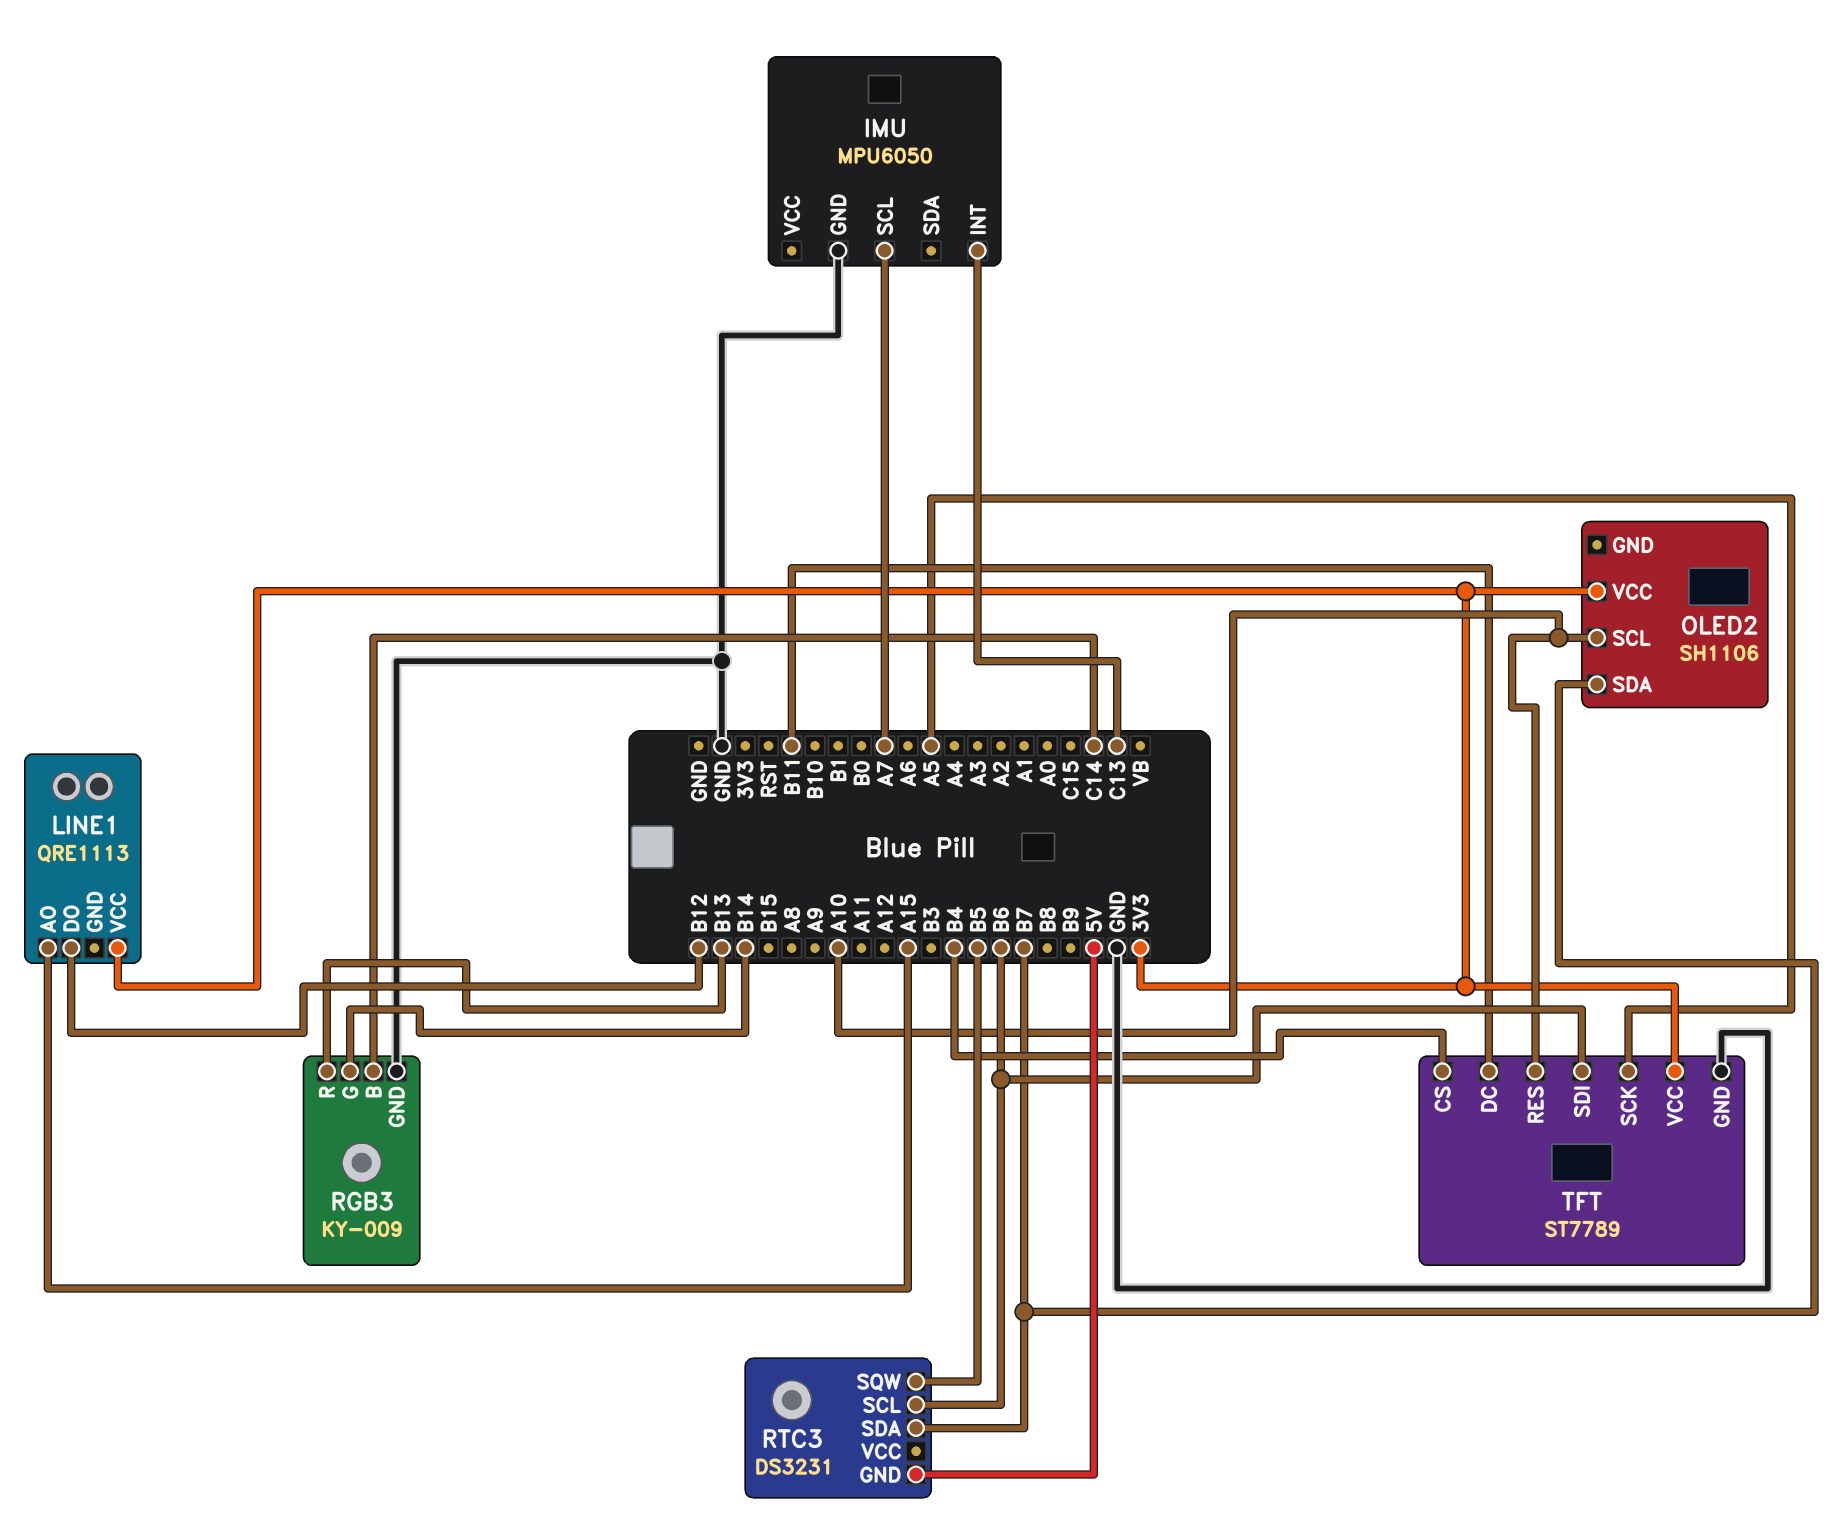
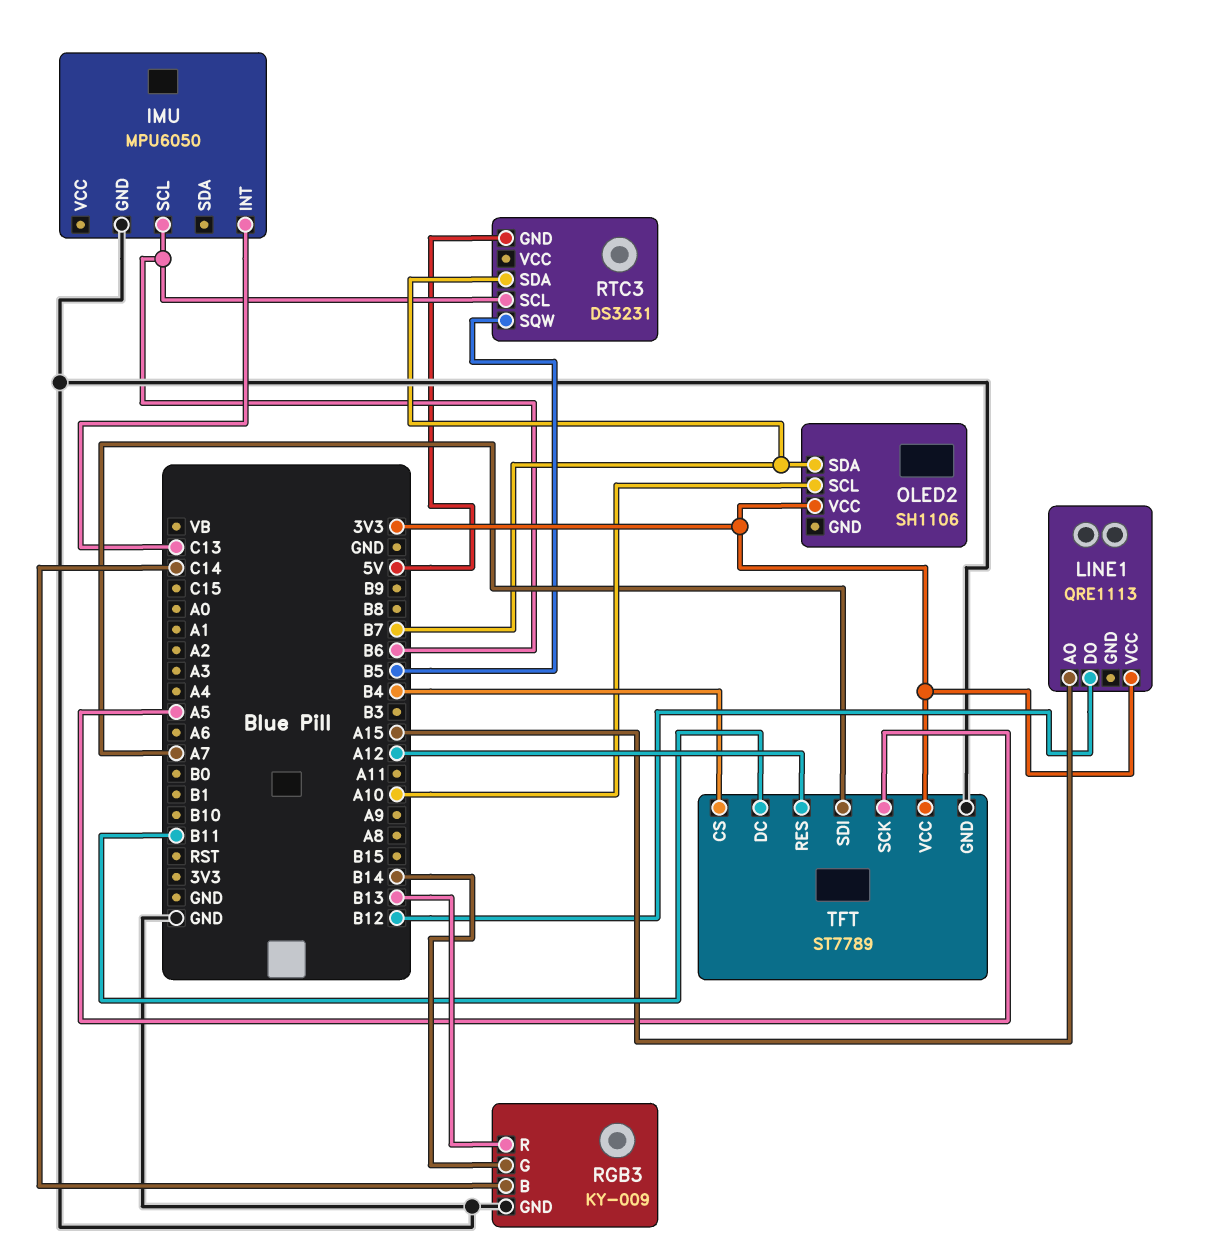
IMU pin SCL: A7 -> B6
TFT pin RES: A10 -> A12
TFT pin SDI: B6 -> A7

